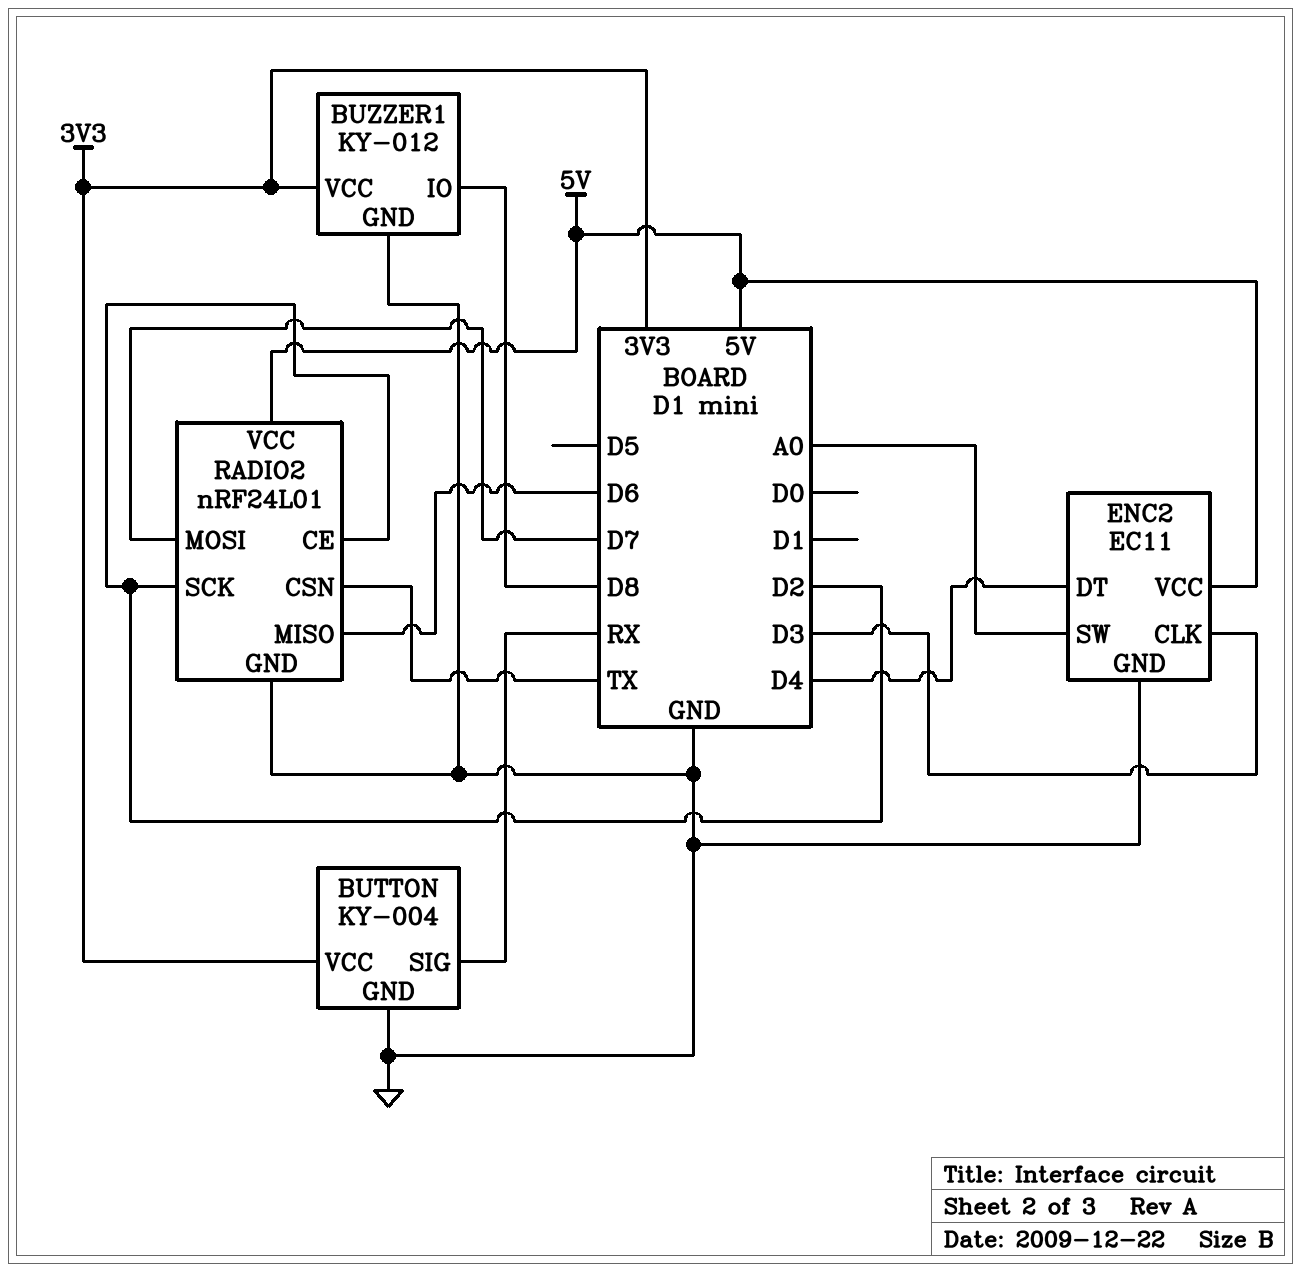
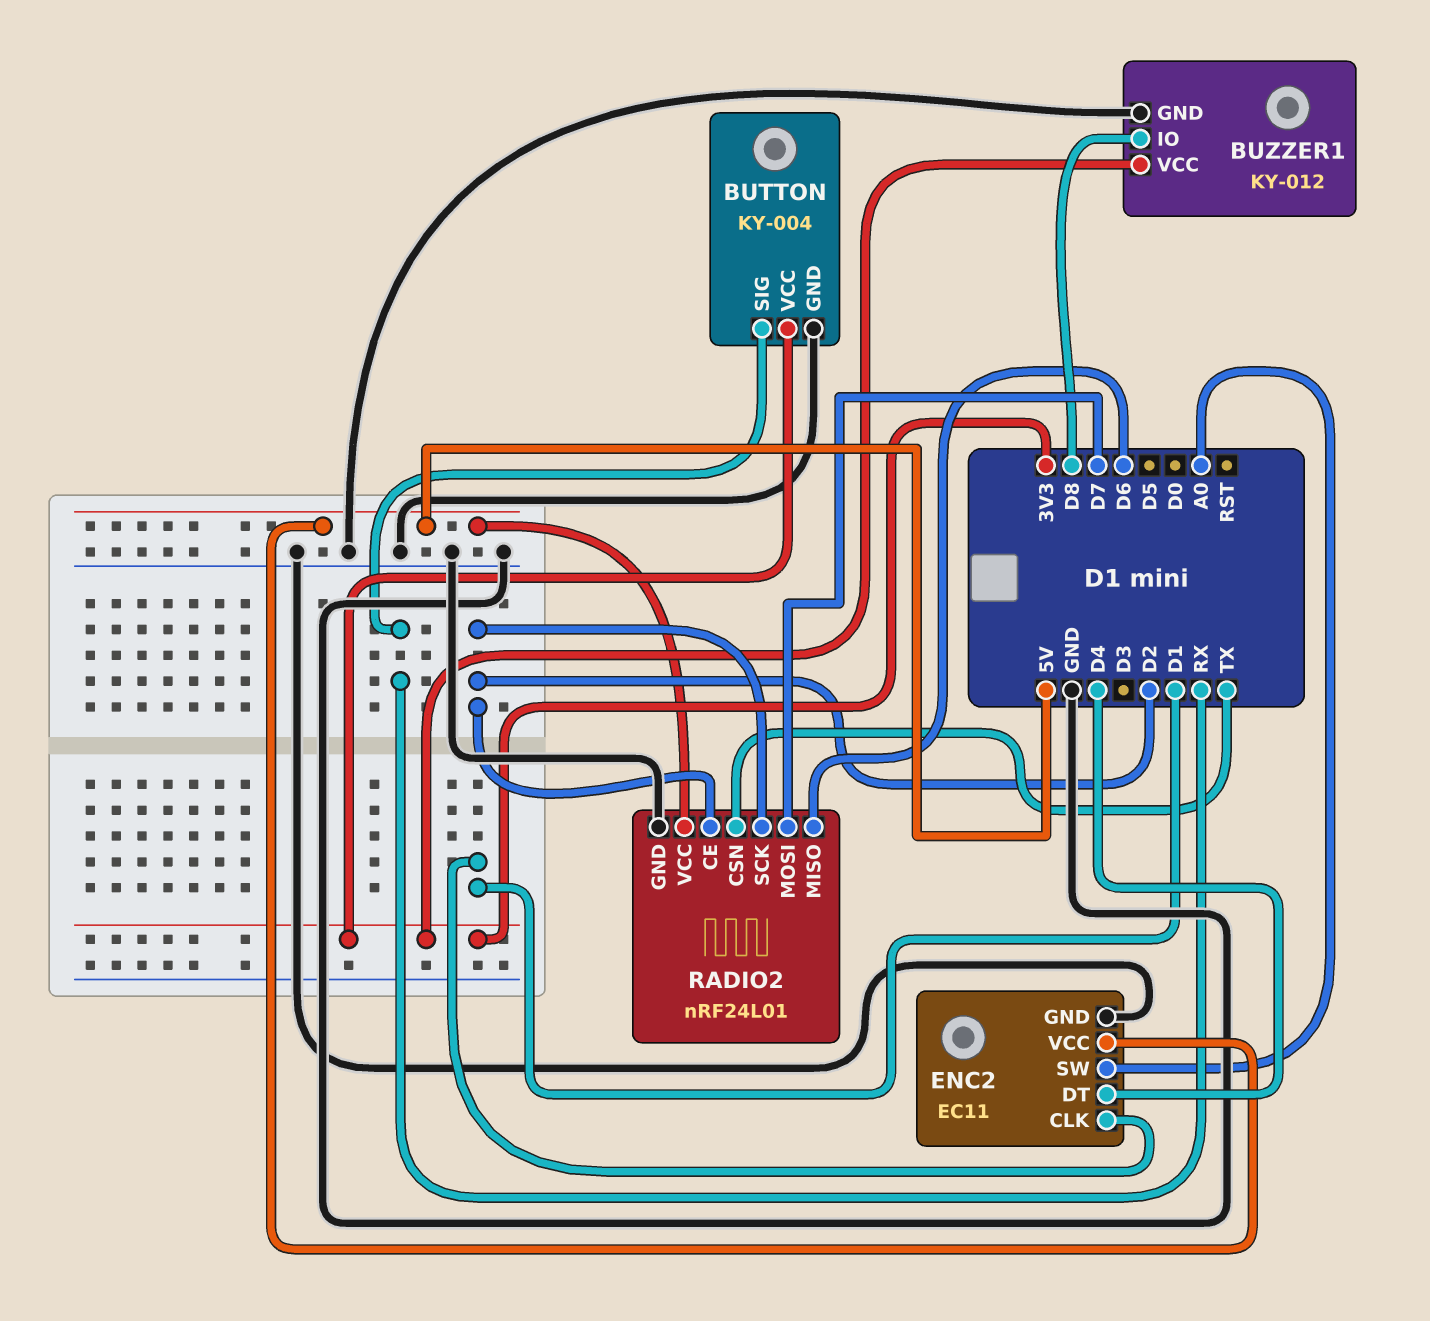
ENC2 pin CLK: D3 -> D1

